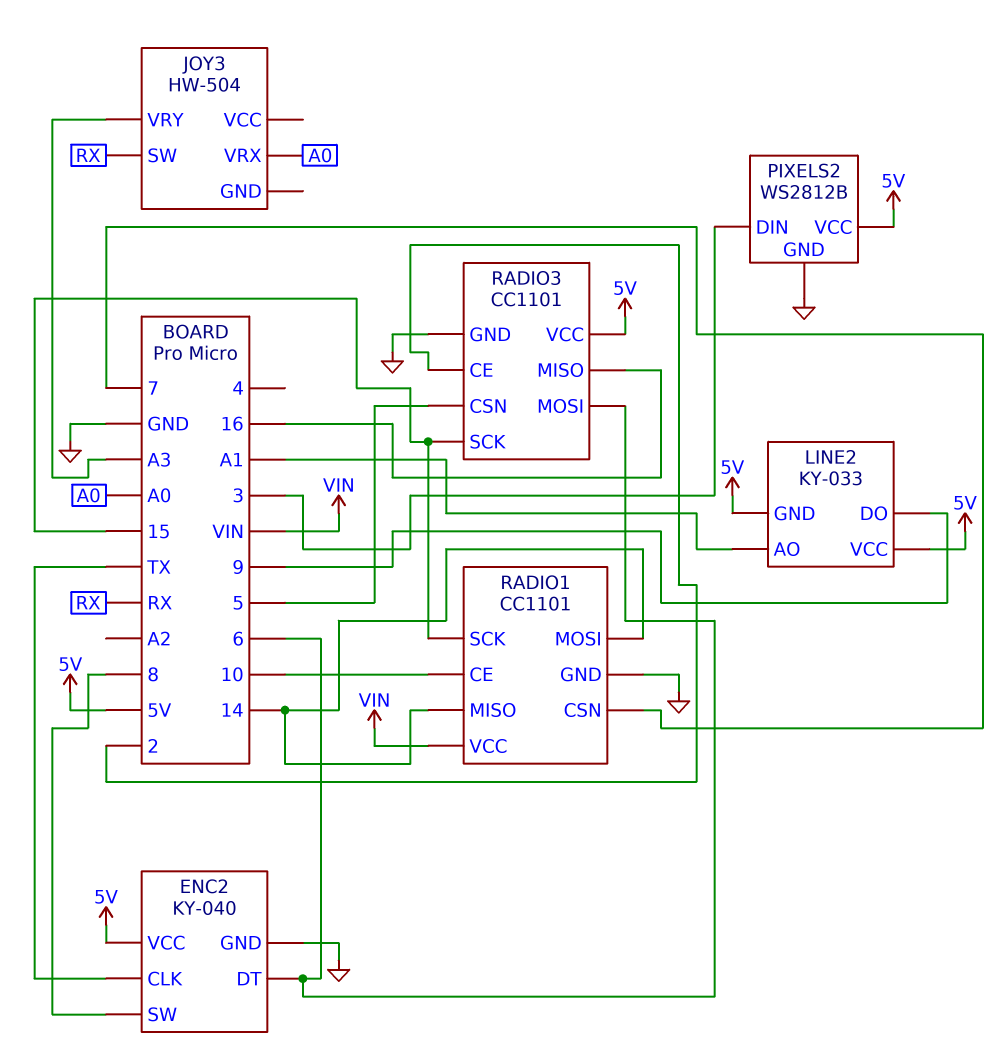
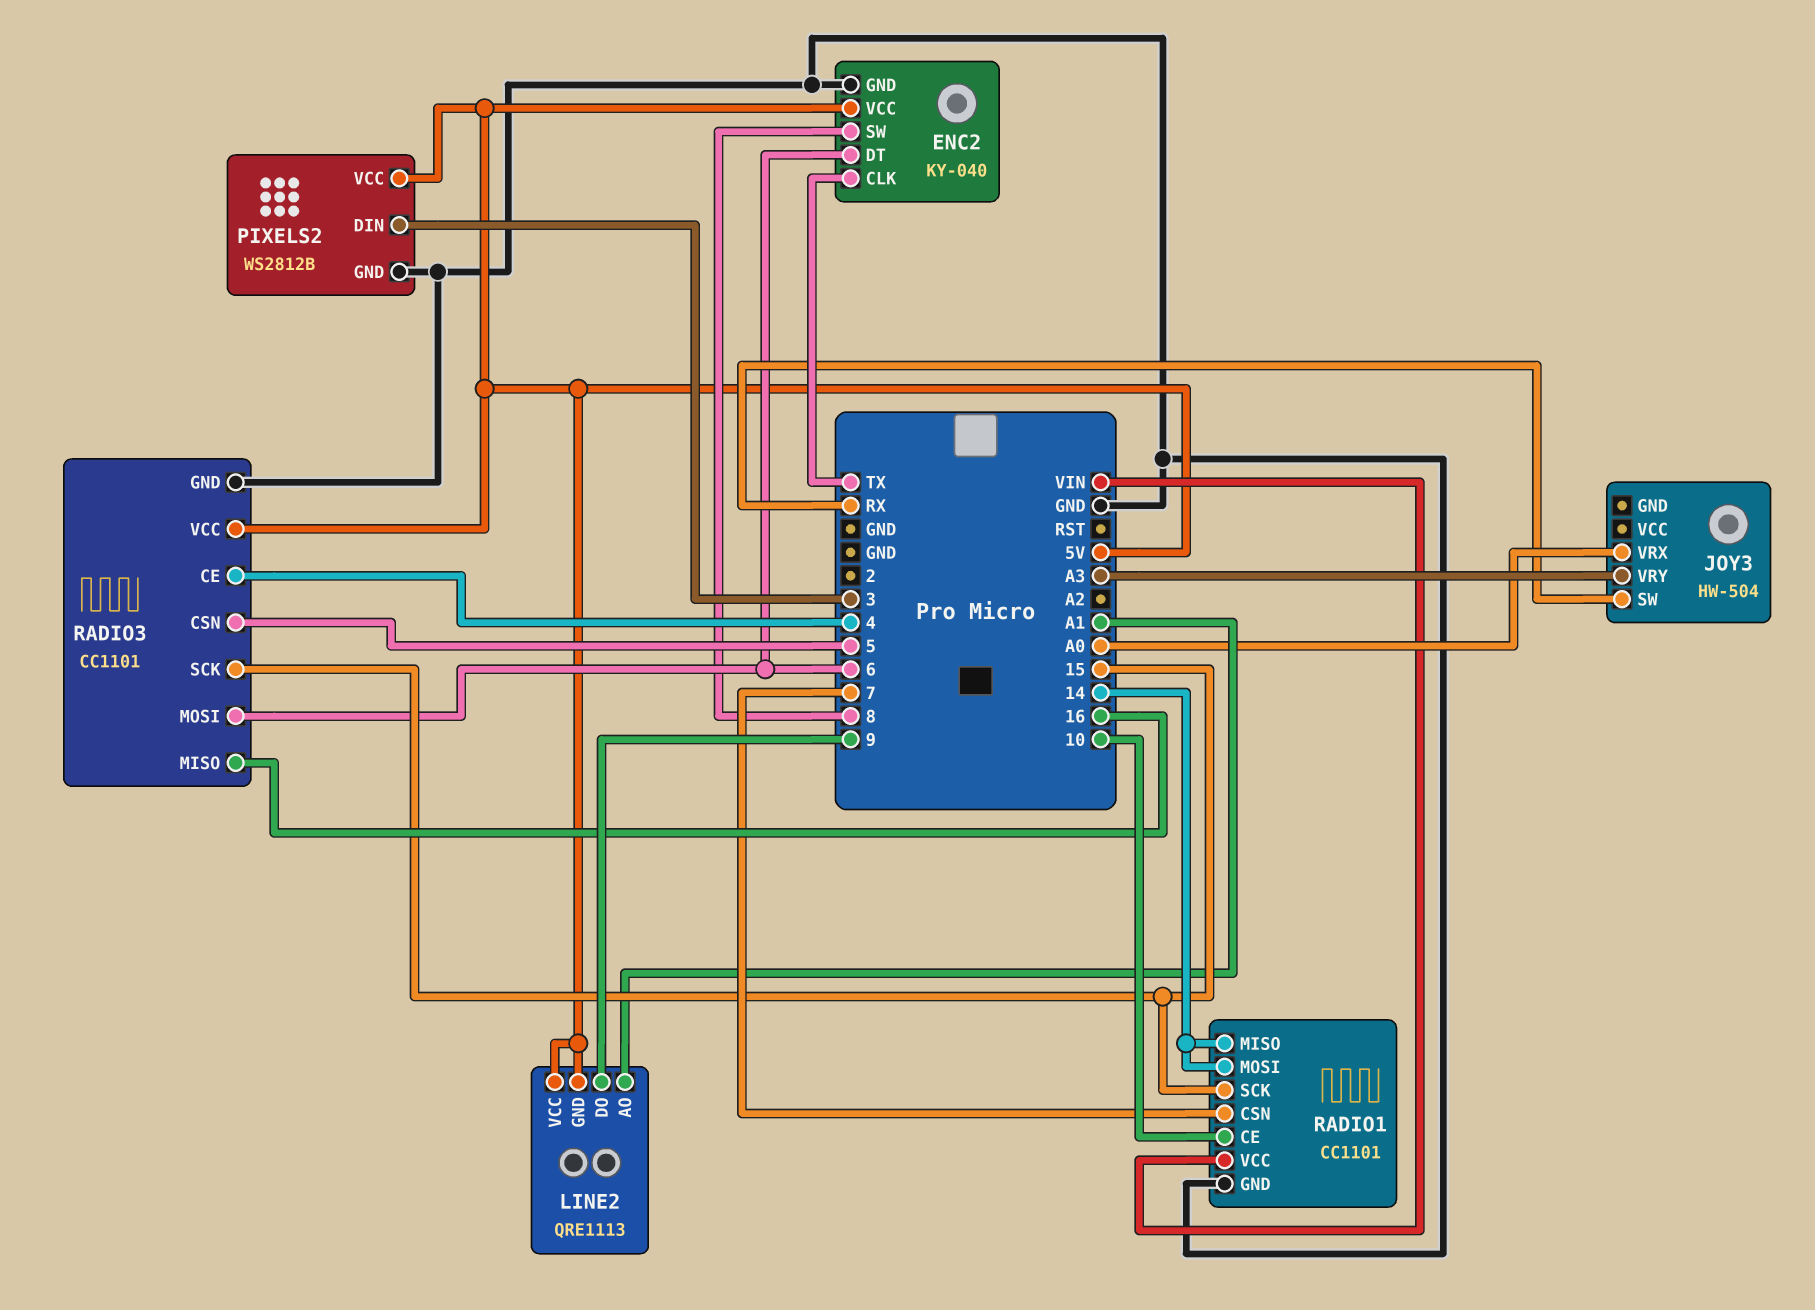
LINE2: KY-033 -> QRE1113
RADIO3 pin CE: 2 -> 4

